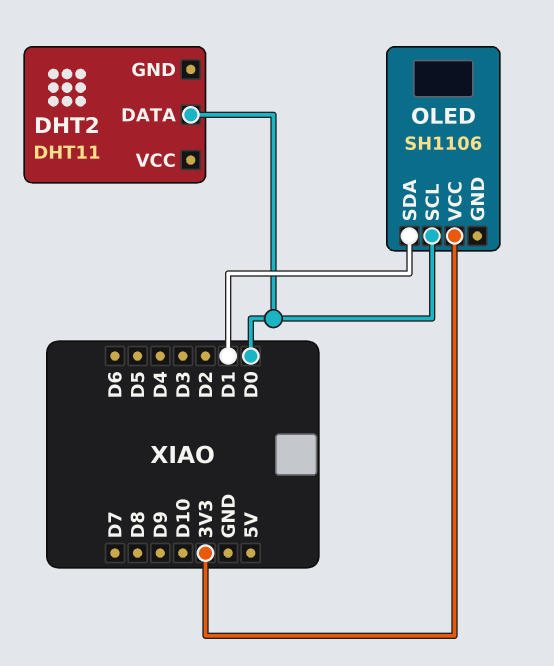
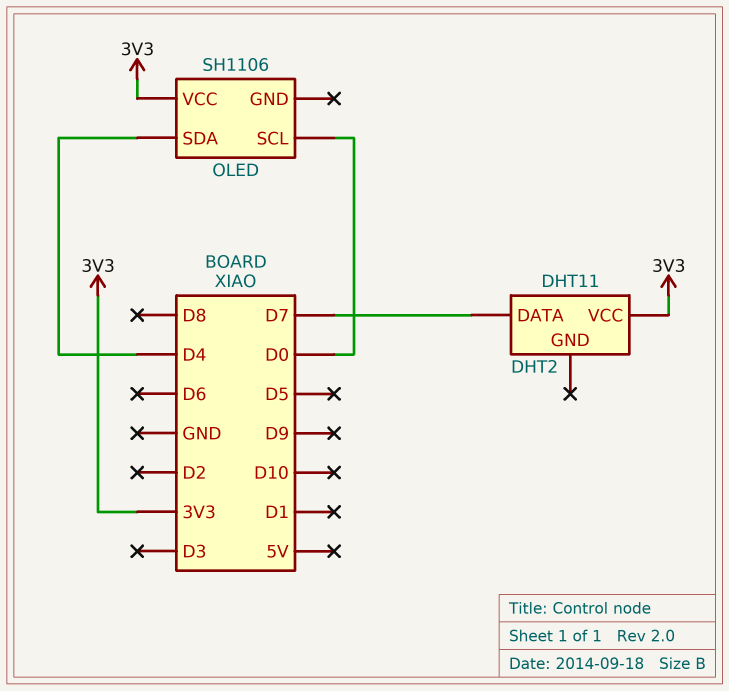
DHT2 pin DATA: D0 -> D7
DHT2 pin VCC: none -> 3V3
OLED pin SDA: D1 -> D4

